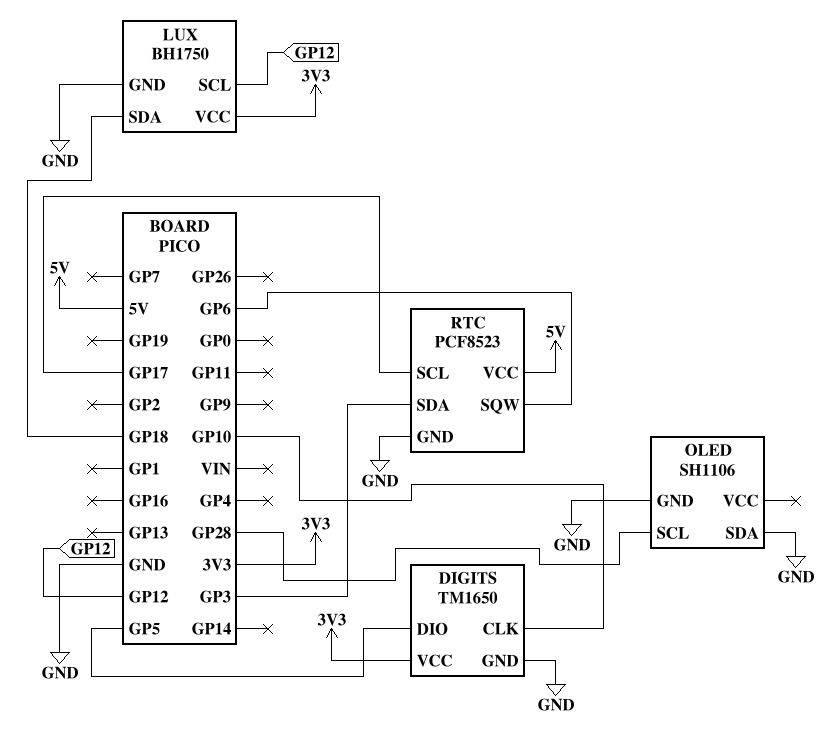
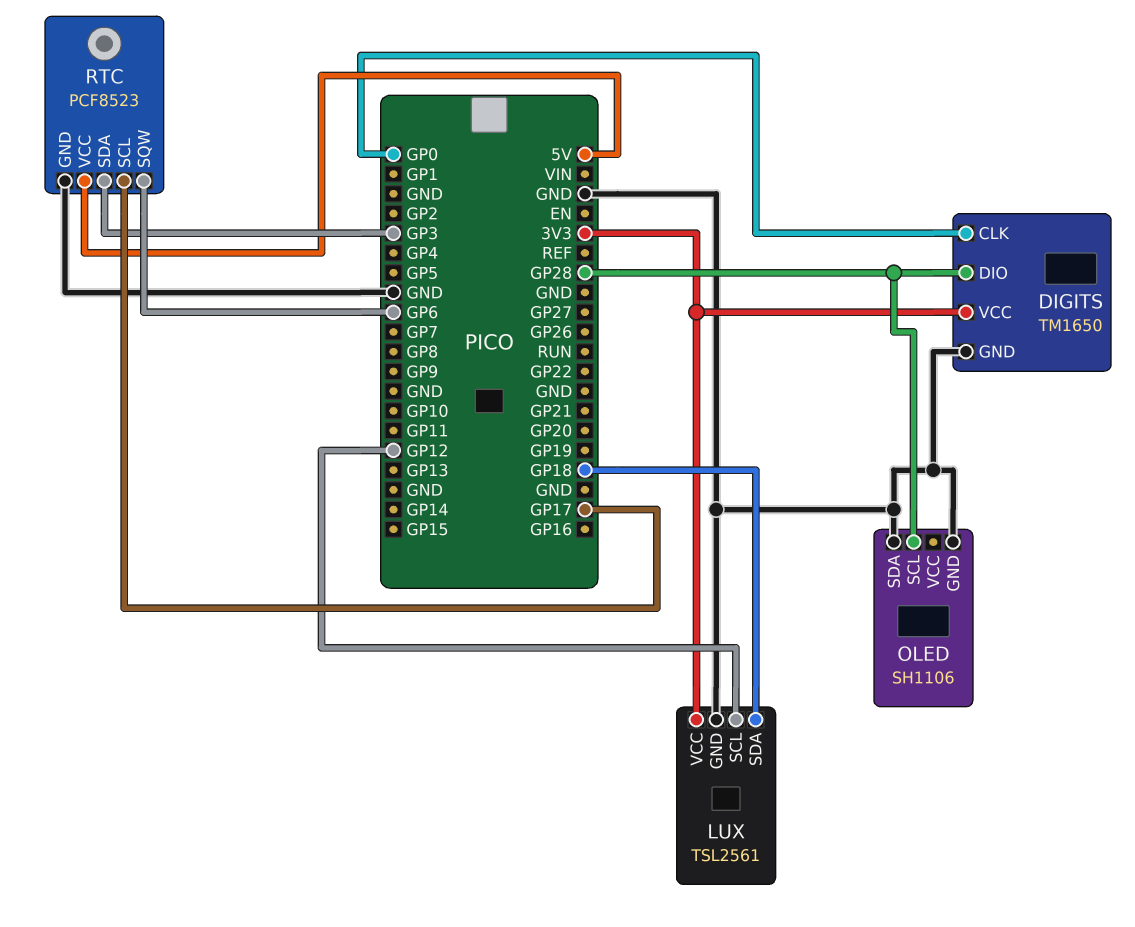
DIGITS pin CLK: GP10 -> GP0
DIGITS pin DIO: GP5 -> GP28
LUX: BH1750 -> TSL2561

